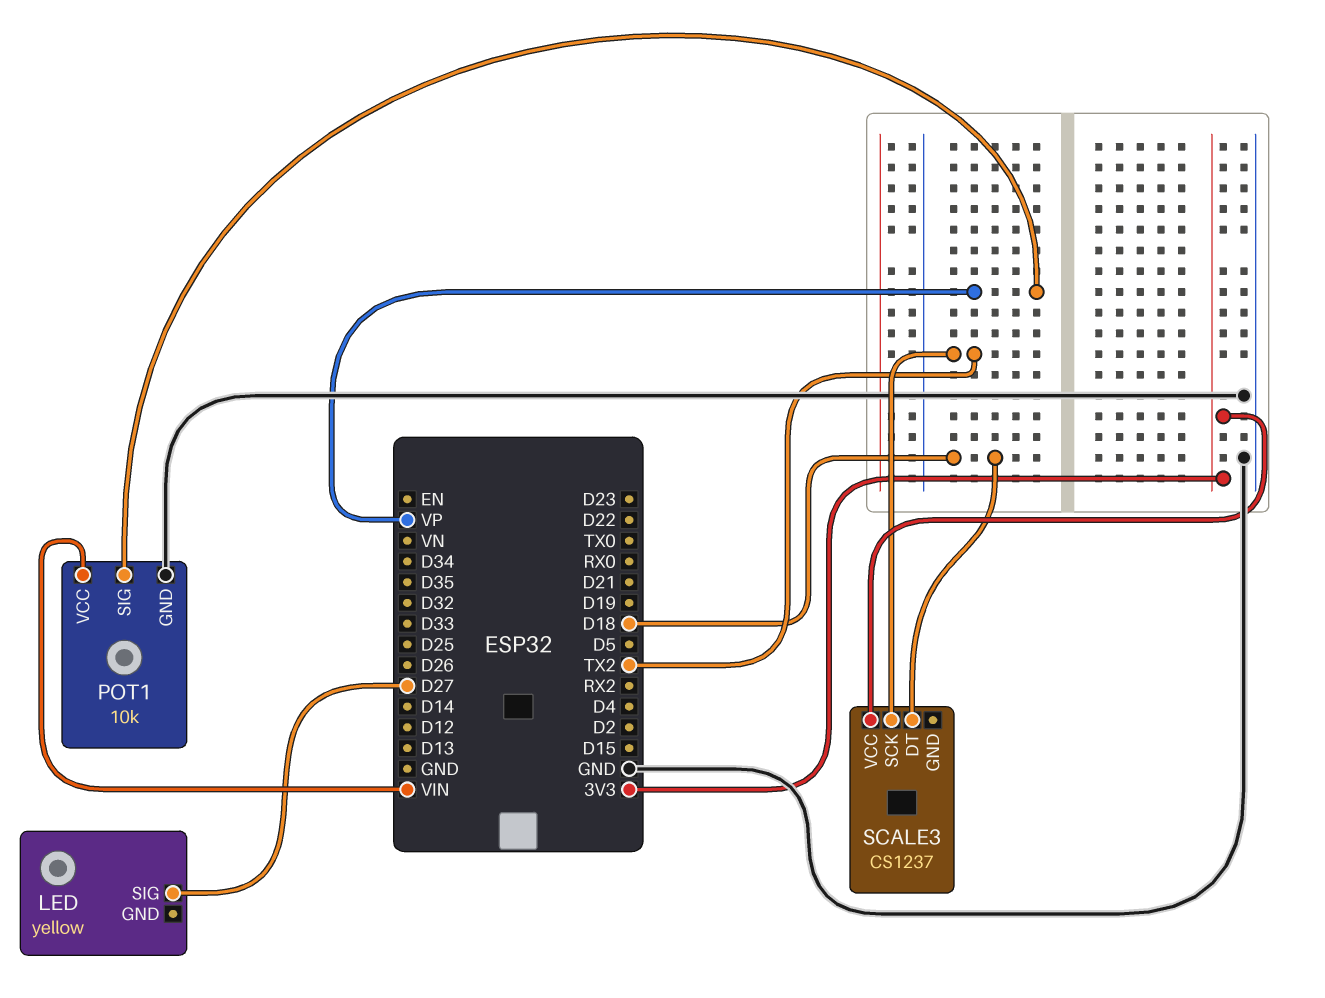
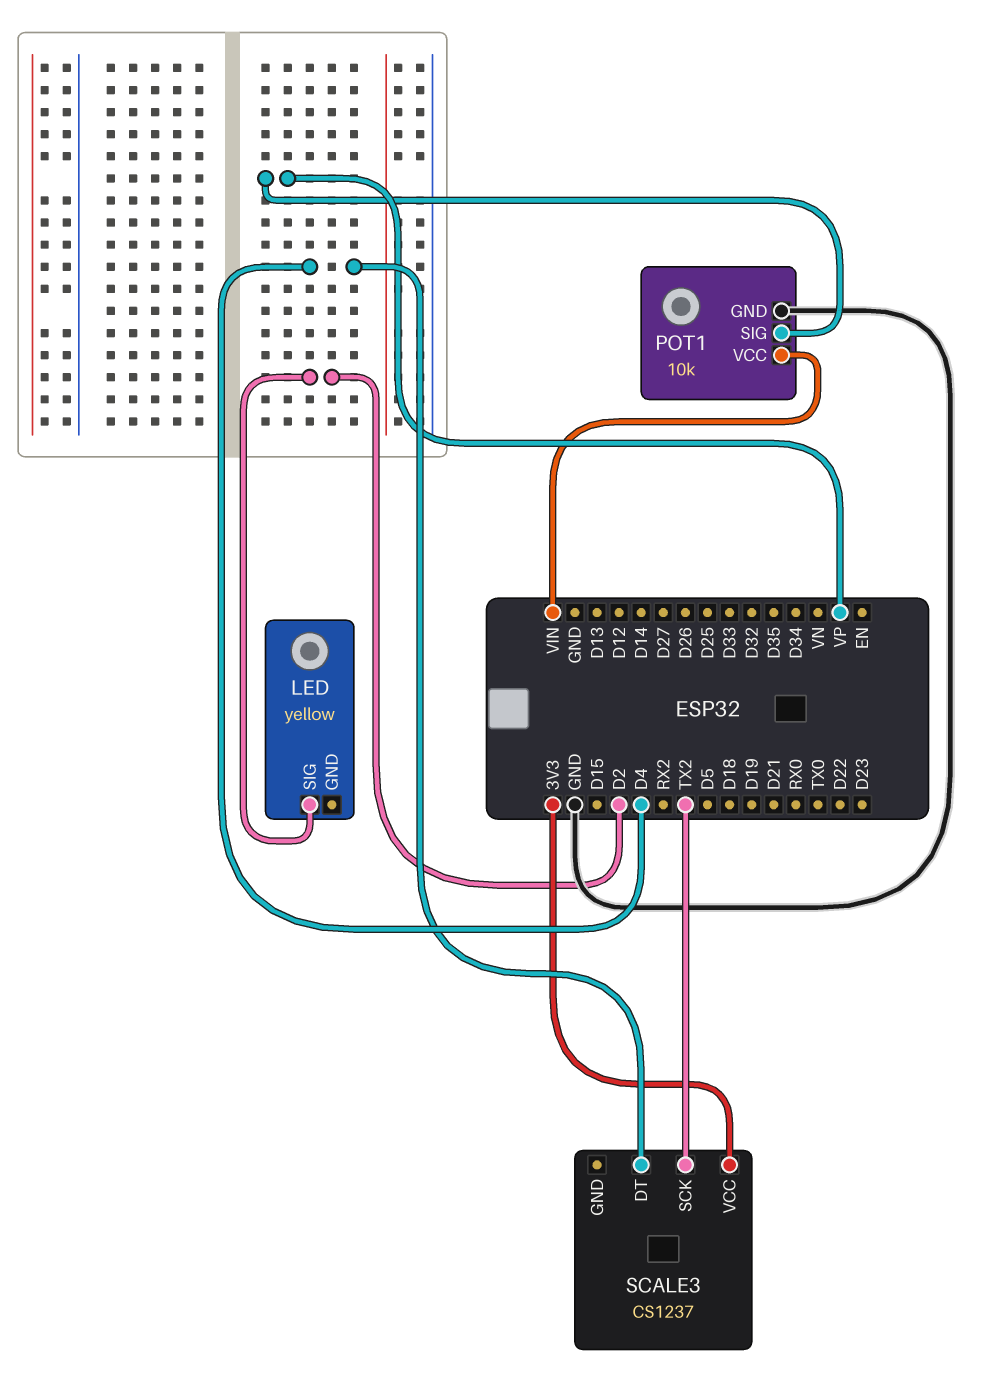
LED pin SIG: D27 -> D2
SCALE3 pin DT: D18 -> D4

